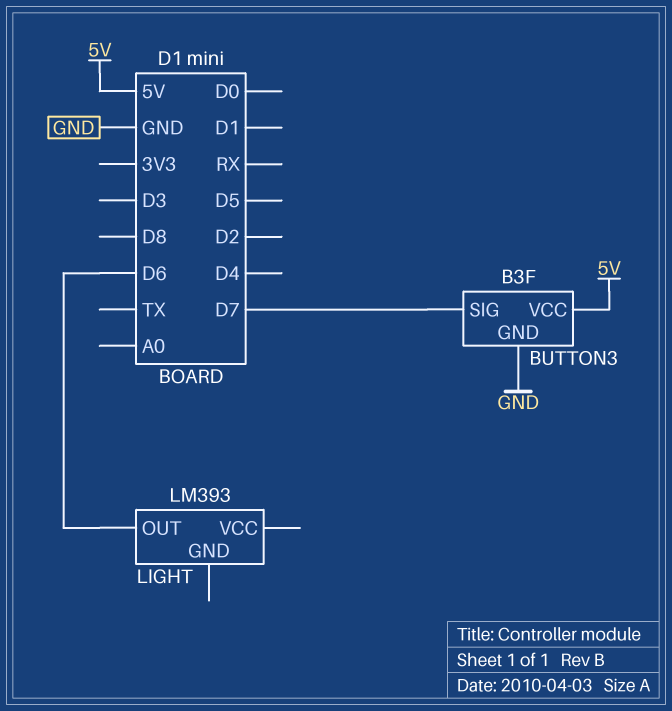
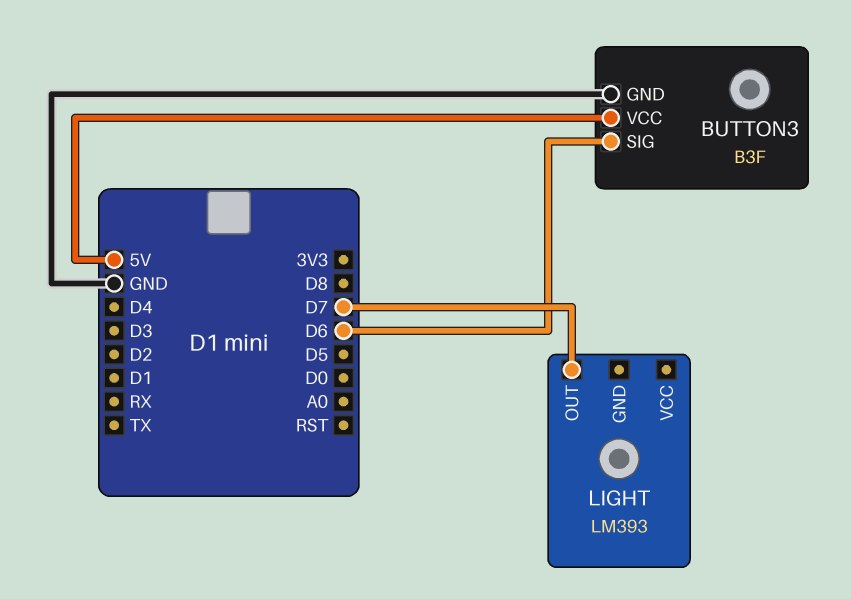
BUTTON3 pin SIG: D7 -> D6
LIGHT pin OUT: D6 -> D7

